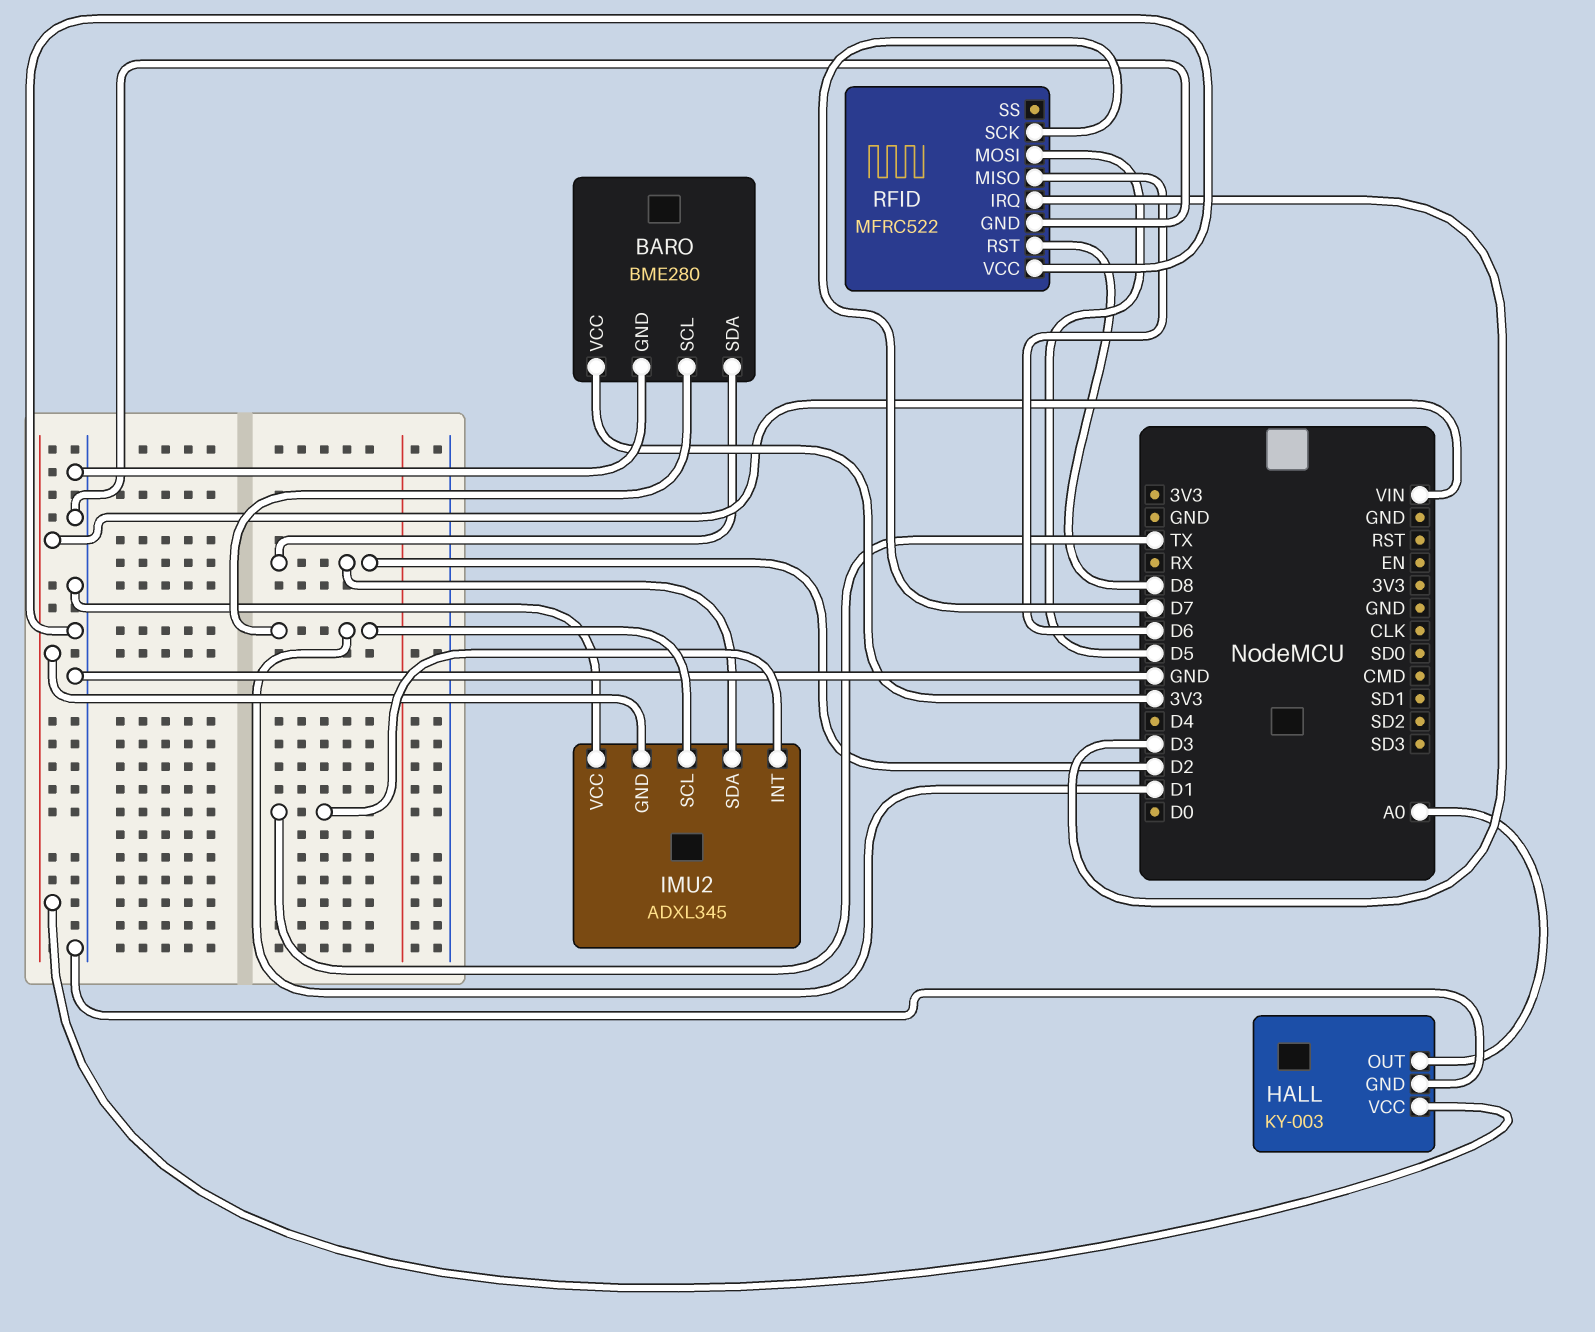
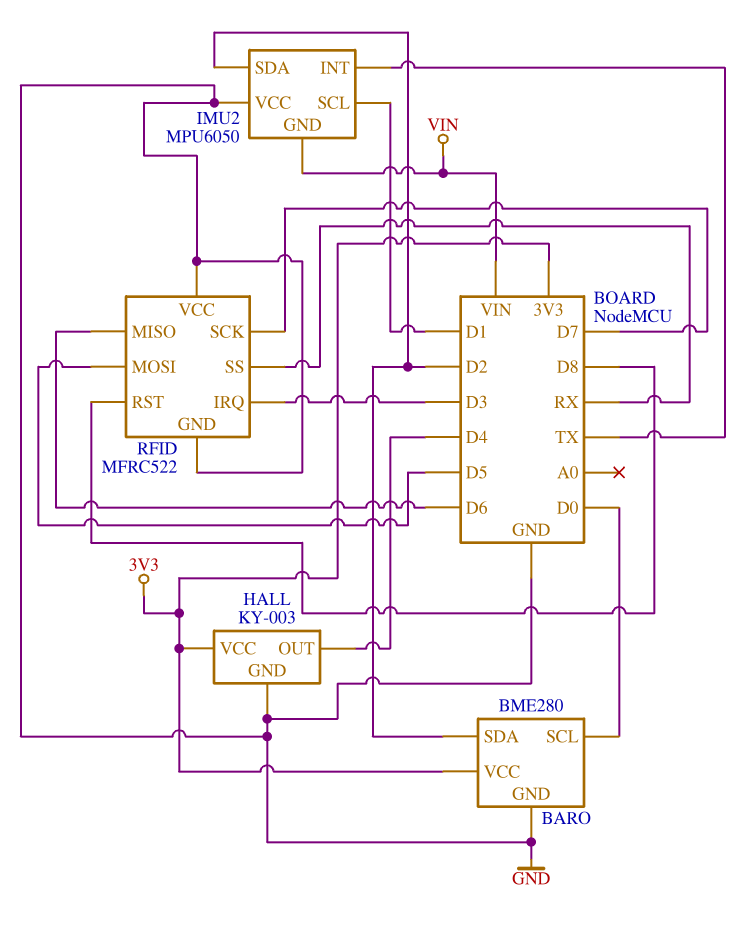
BARO pin SCL: D1 -> D0
HALL pin OUT: A0 -> D4
HALL pin VCC: VIN -> 3V3
IMU2: ADXL345 -> MPU6050
RFID pin SS: none -> RX

